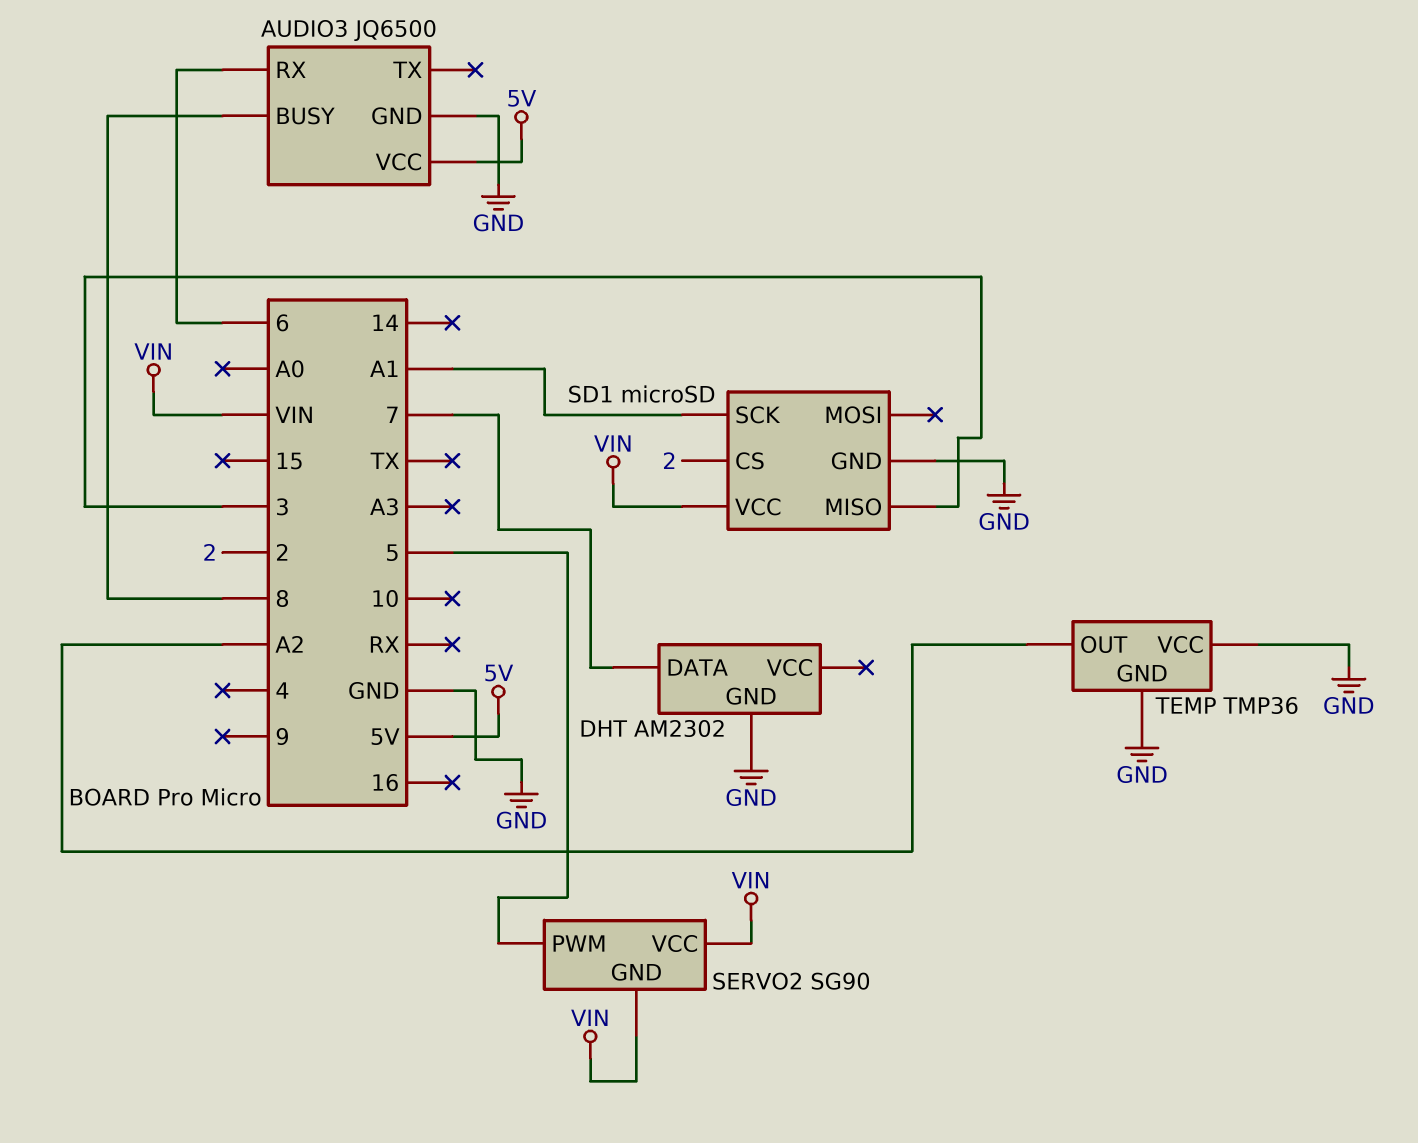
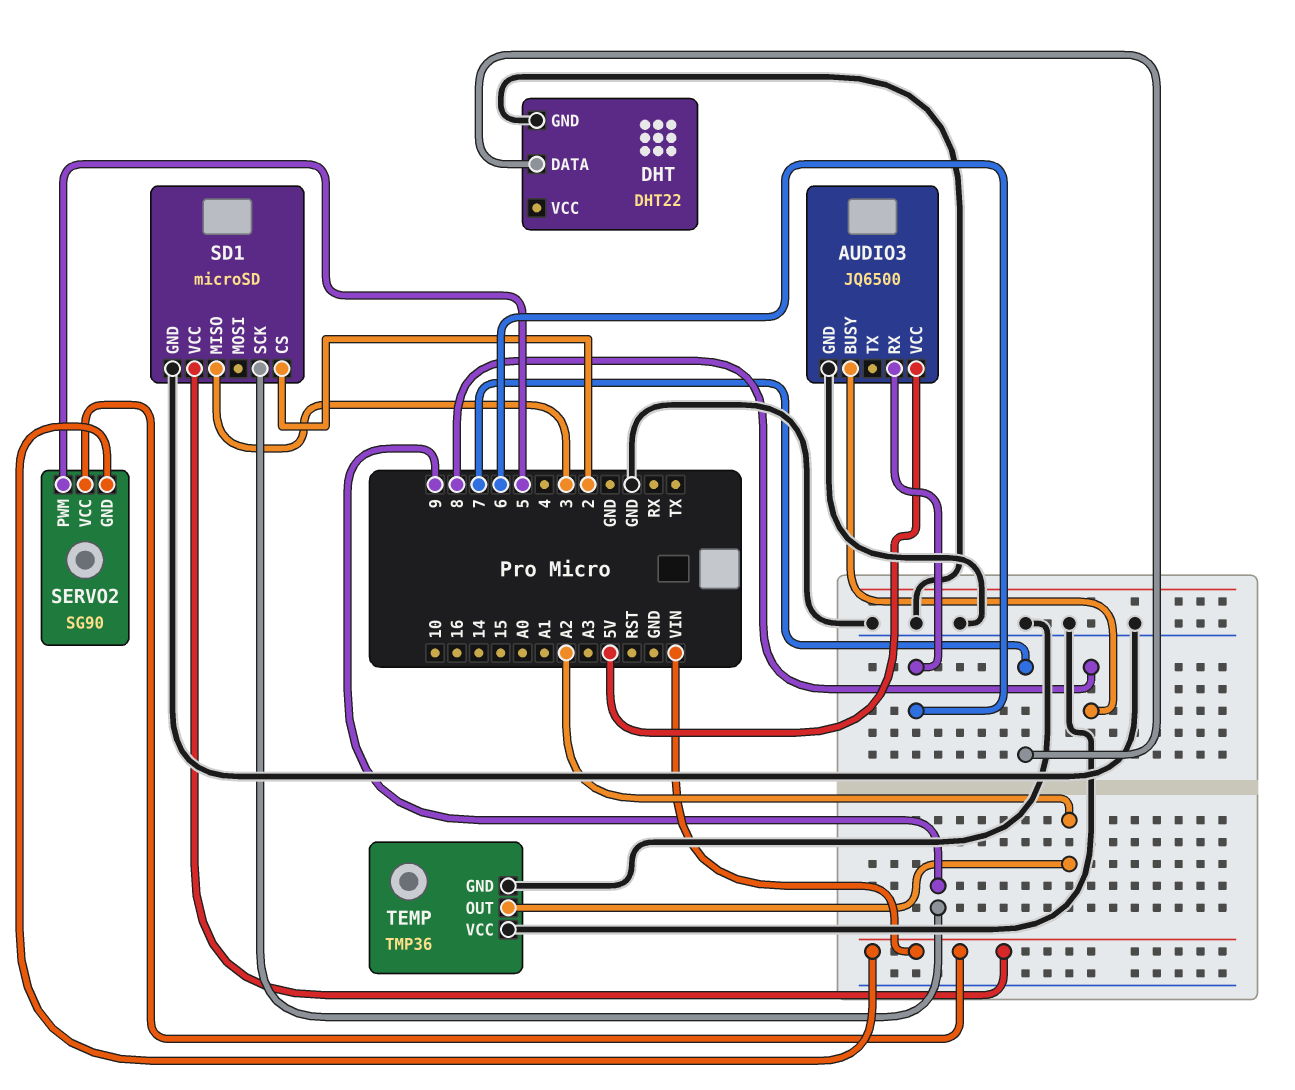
DHT: AM2302 -> DHT22
SD1 pin SCK: A1 -> 9

